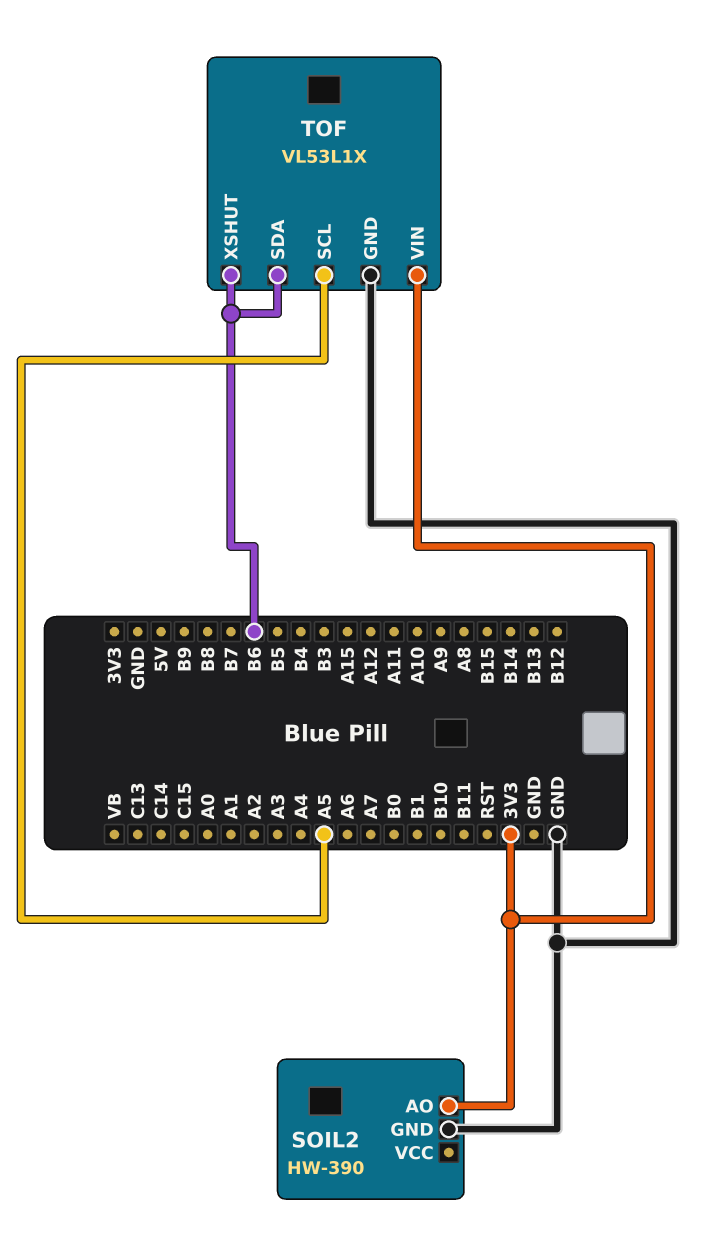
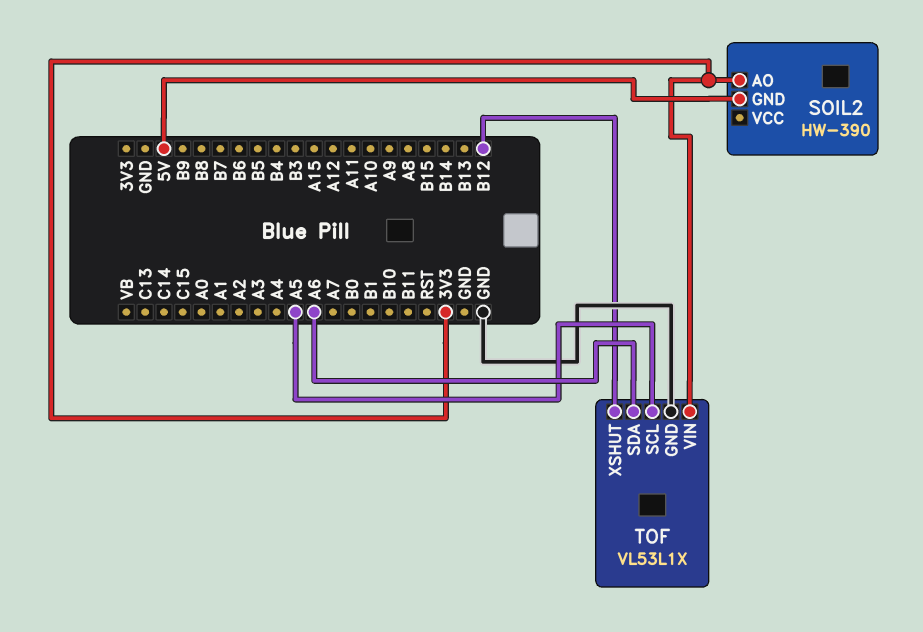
SOIL2 pin GND: GND -> 5V
TOF pin SDA: B6 -> A6
TOF pin XSHUT: B6 -> B12

